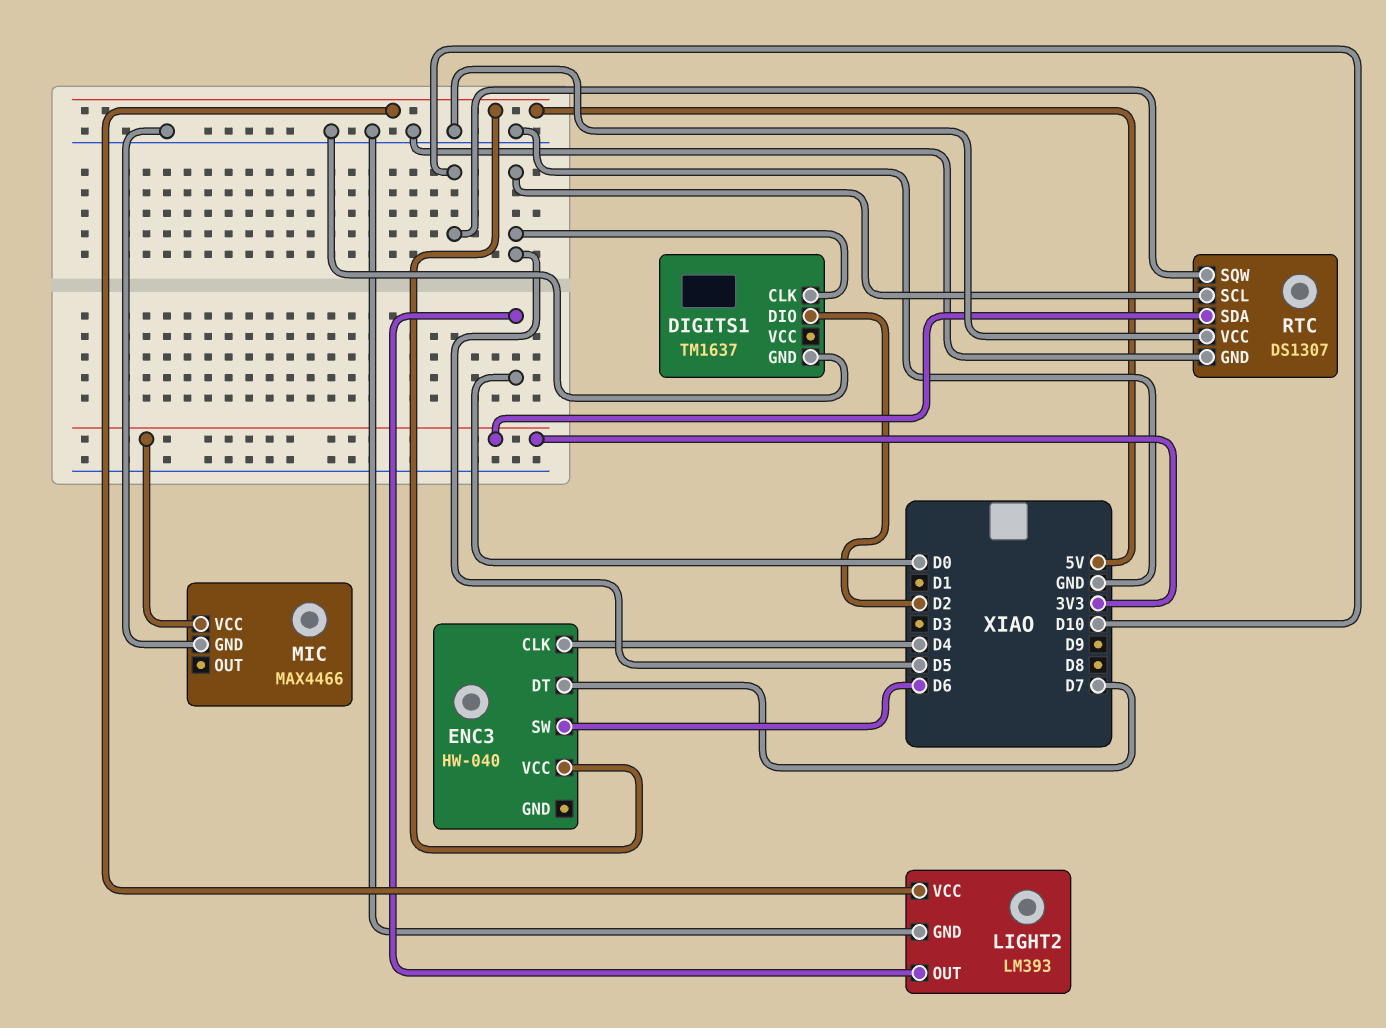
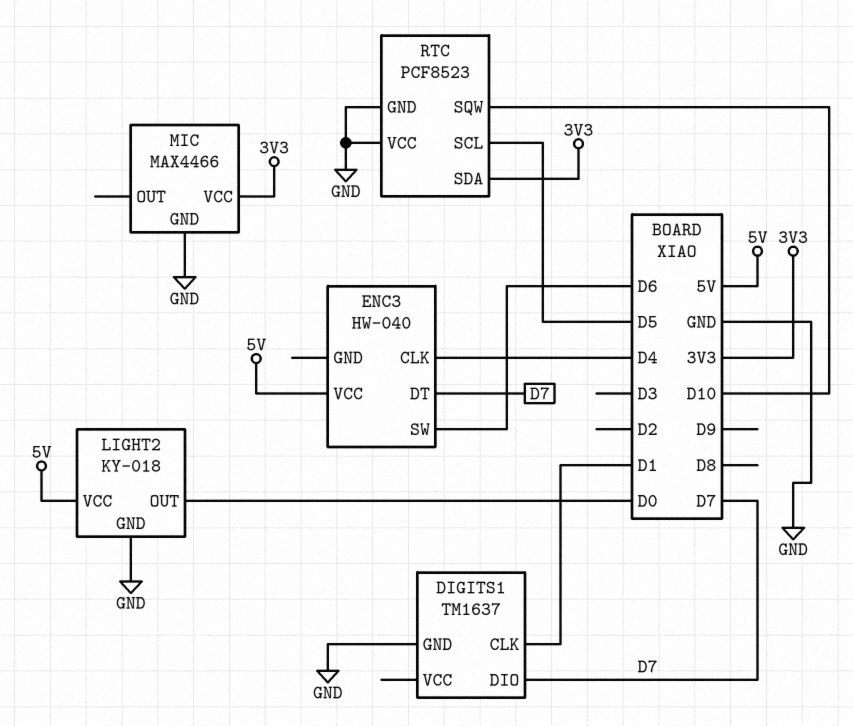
DIGITS1 pin CLK: D5 -> D1
DIGITS1 pin DIO: D2 -> D7
LIGHT2: LM393 -> KY-018
RTC: DS1307 -> PCF8523

